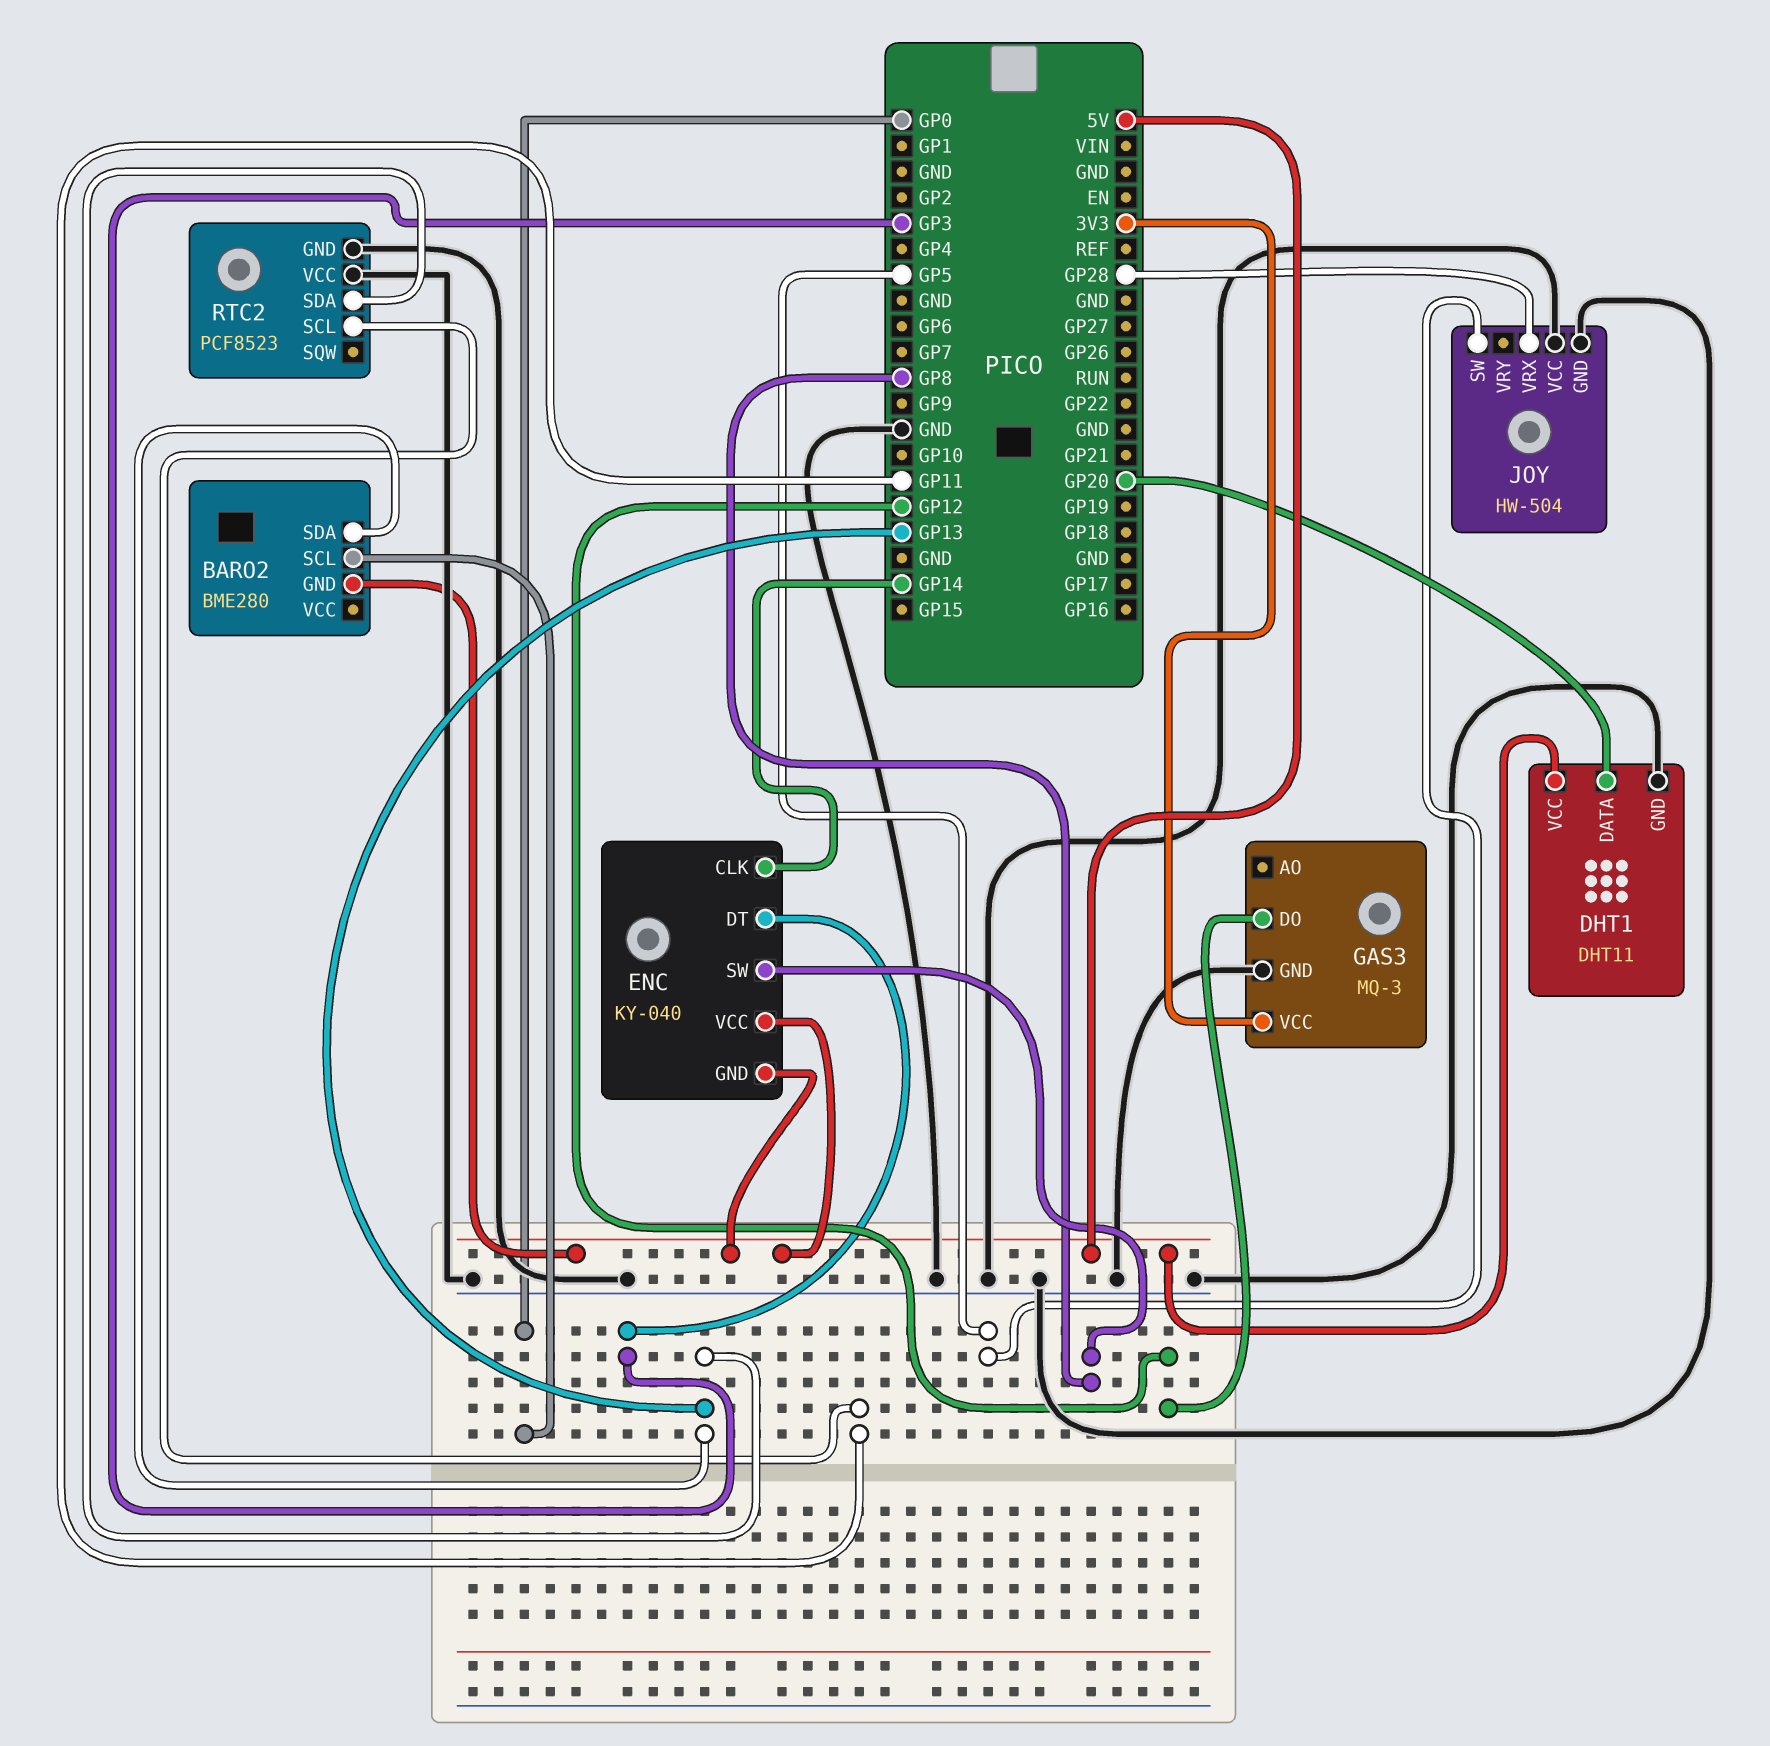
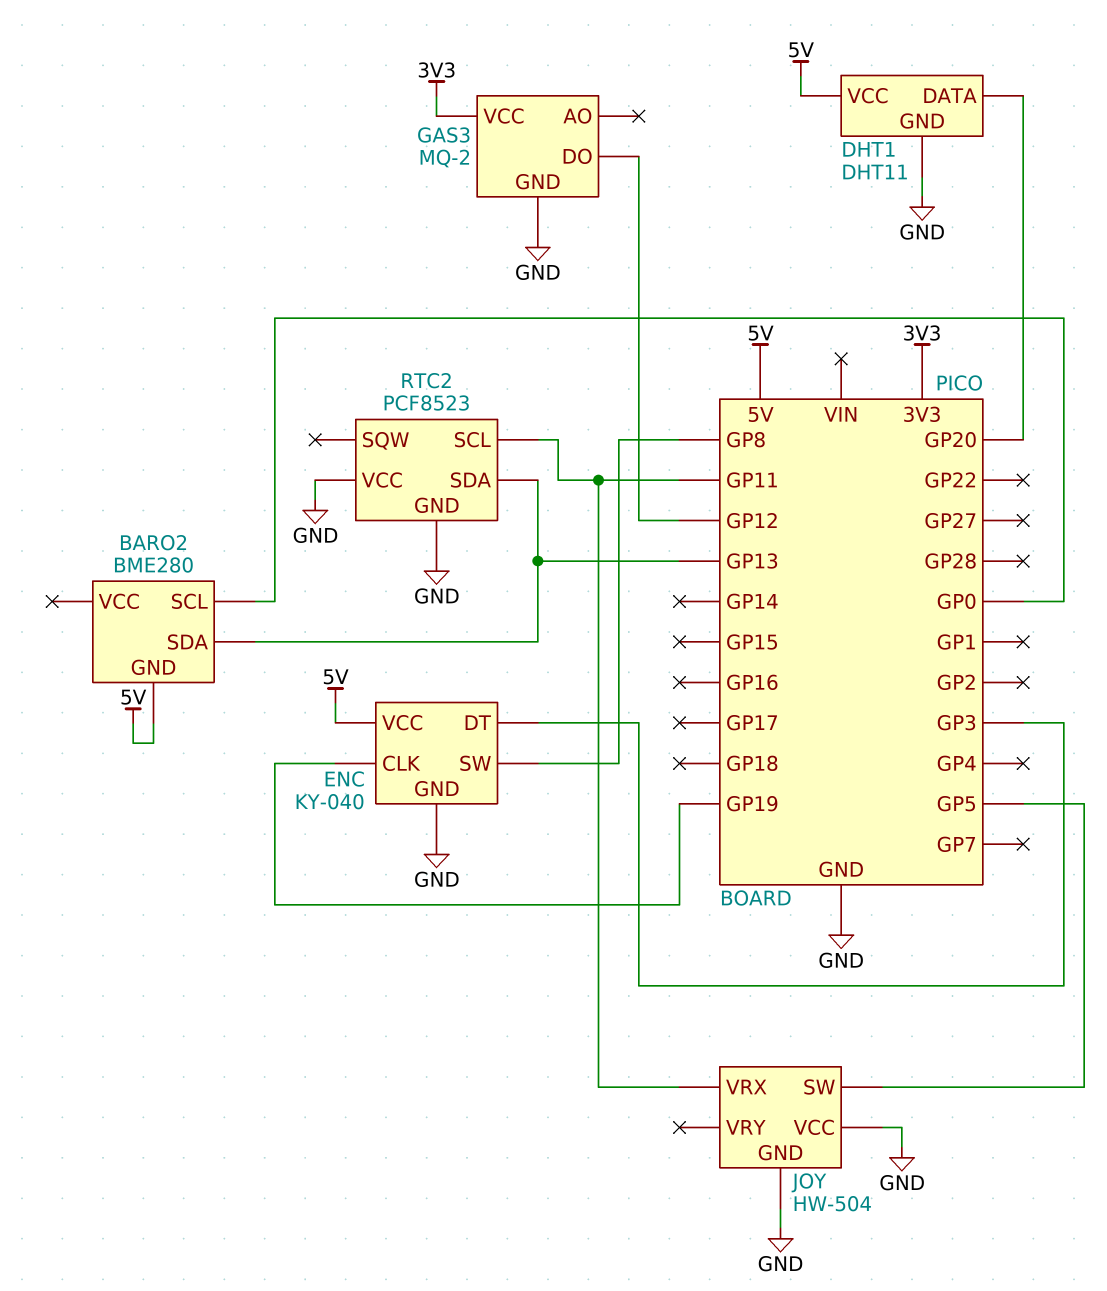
ENC pin CLK: GP14 -> GP19
ENC pin GND: 5V -> GND
GAS3: MQ-3 -> MQ-2
JOY pin VRX: GP28 -> GP11

